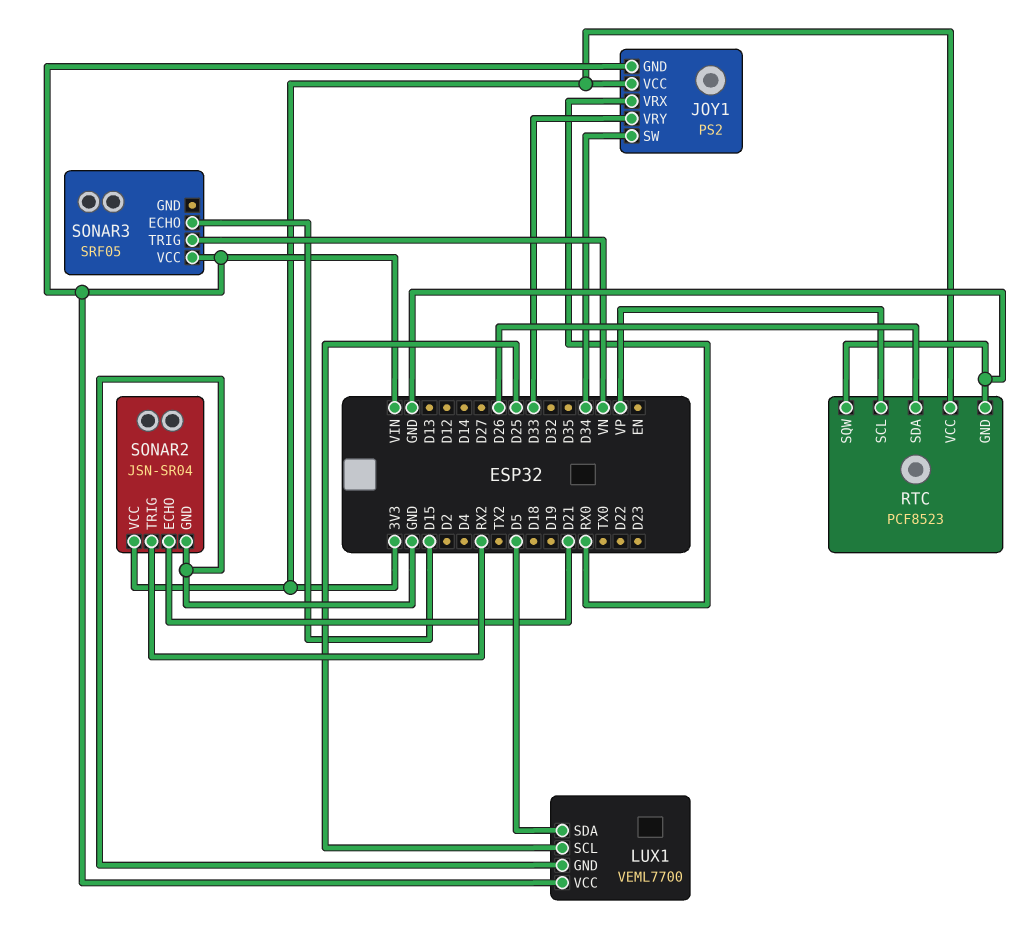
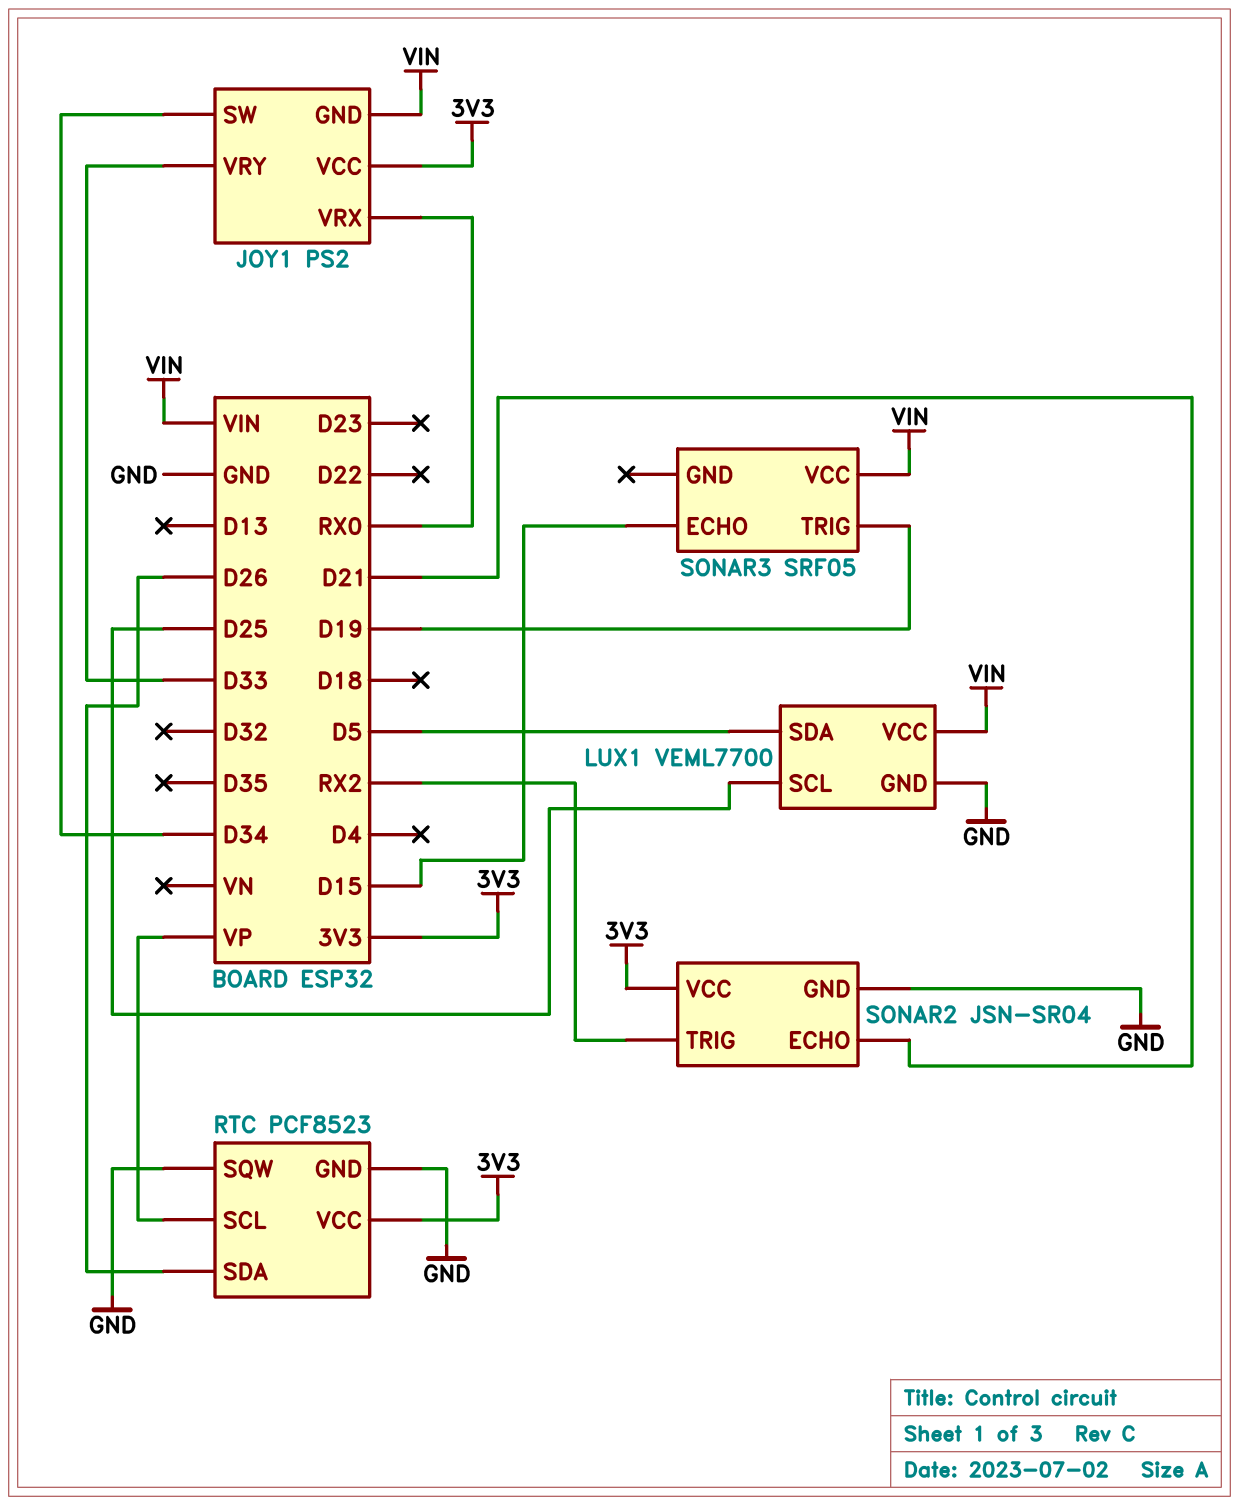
SONAR3 pin TRIG: VN -> D19

